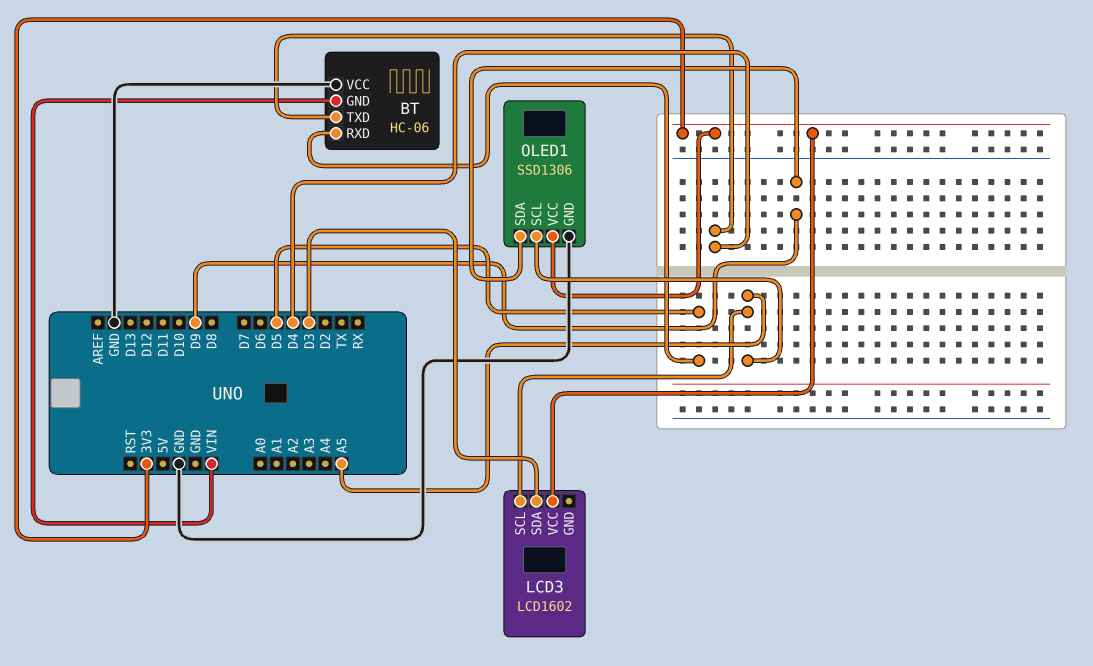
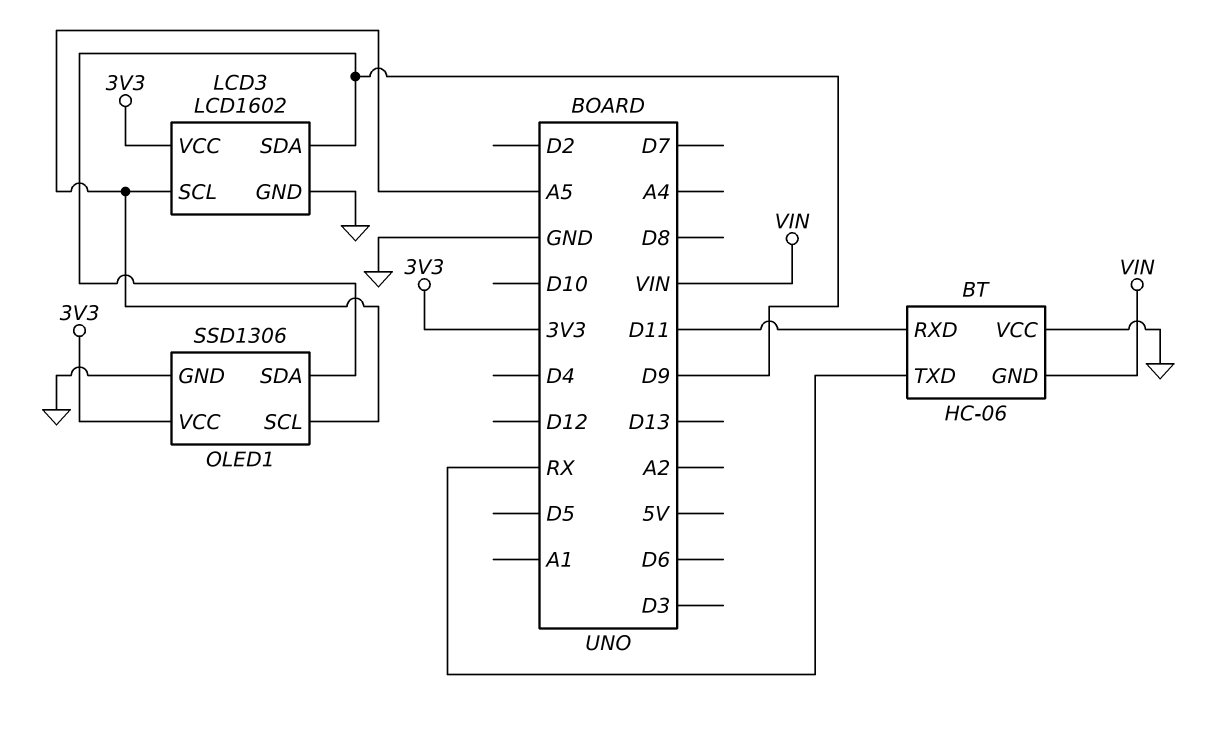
BT pin RXD: D5 -> D11
BT pin TXD: D4 -> RX
LCD3 pin GND: none -> GND
LCD3 pin SDA: D3 -> D9

